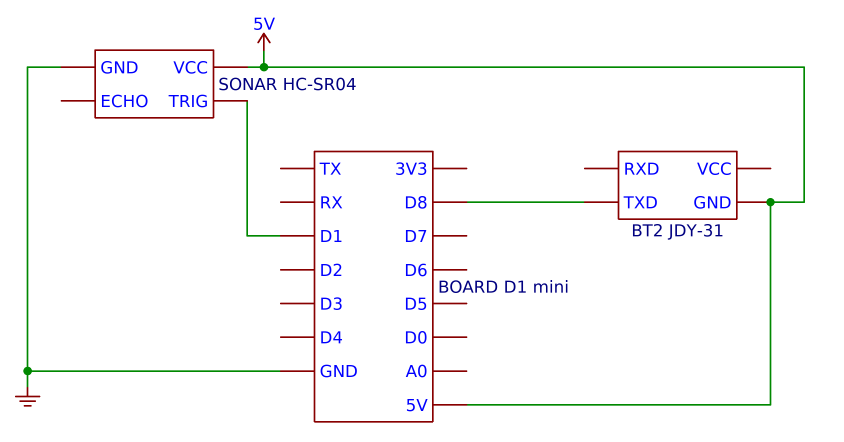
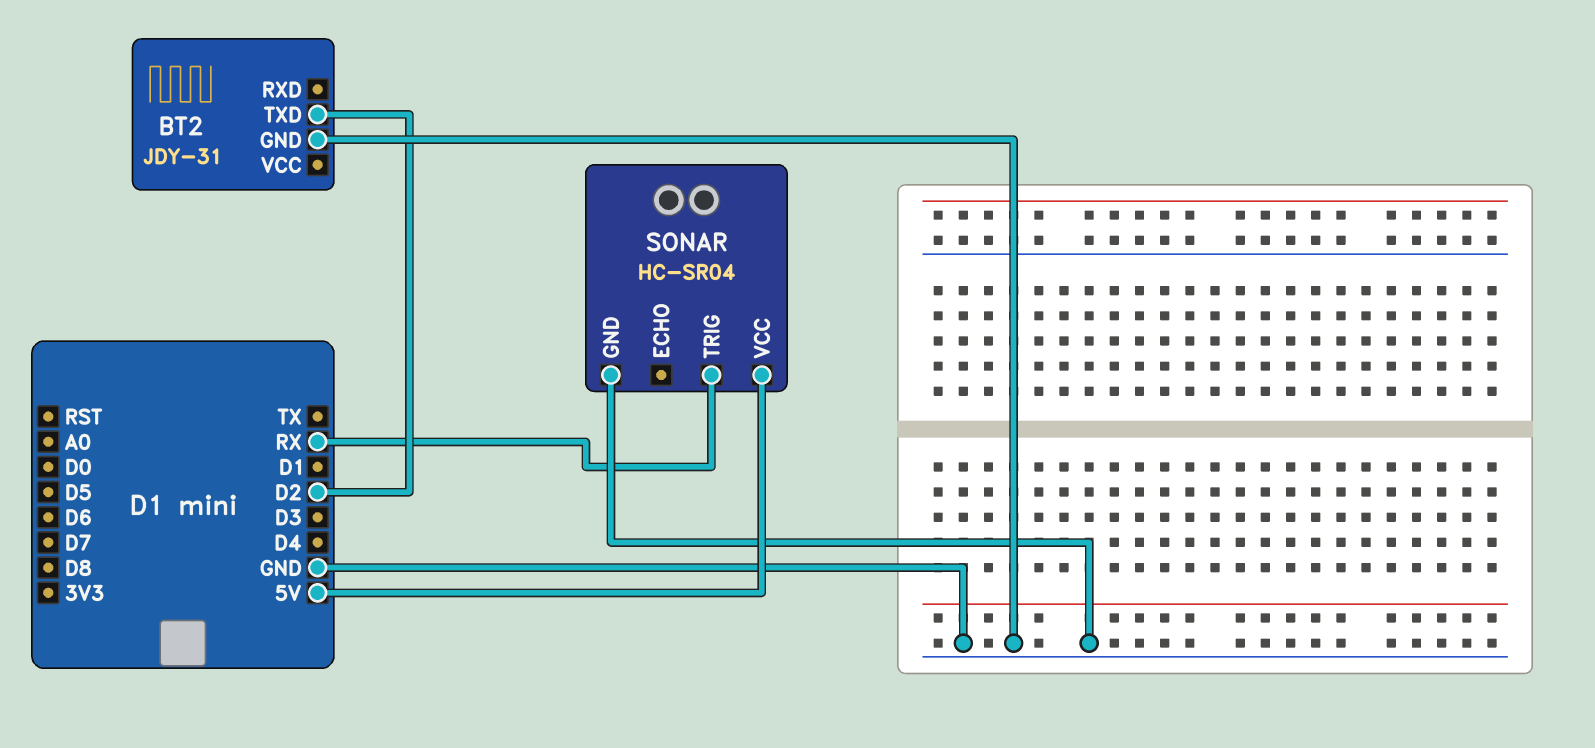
BT2 pin GND: 5V -> GND
BT2 pin TXD: D8 -> D2
SONAR pin TRIG: D1 -> RX

